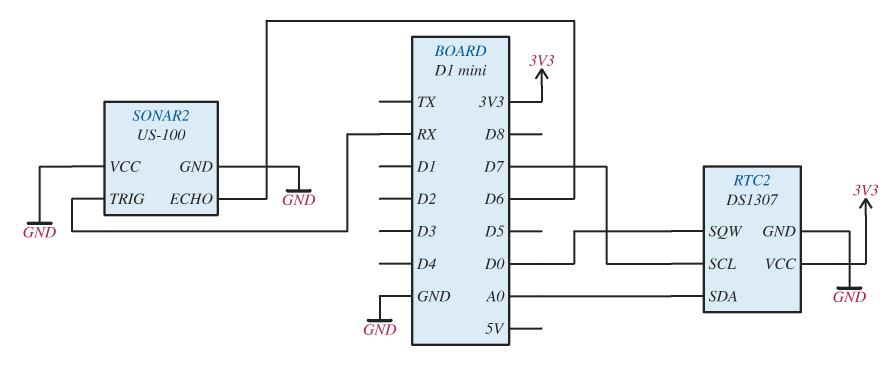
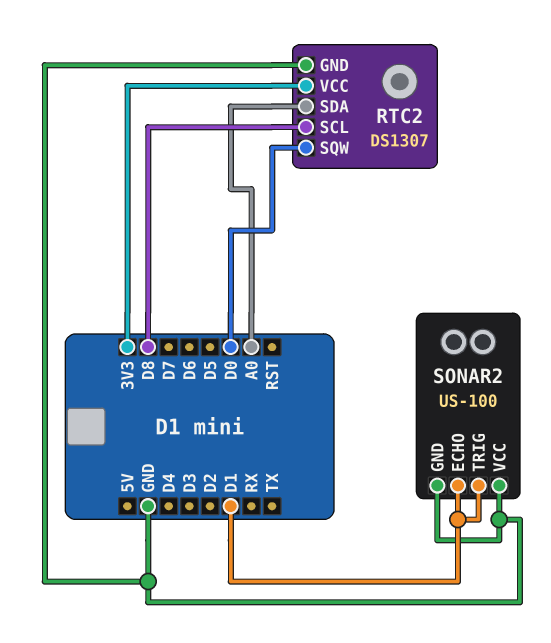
RTC2 pin SCL: D7 -> D8
SONAR2 pin ECHO: D6 -> D1
SONAR2 pin TRIG: RX -> D1

